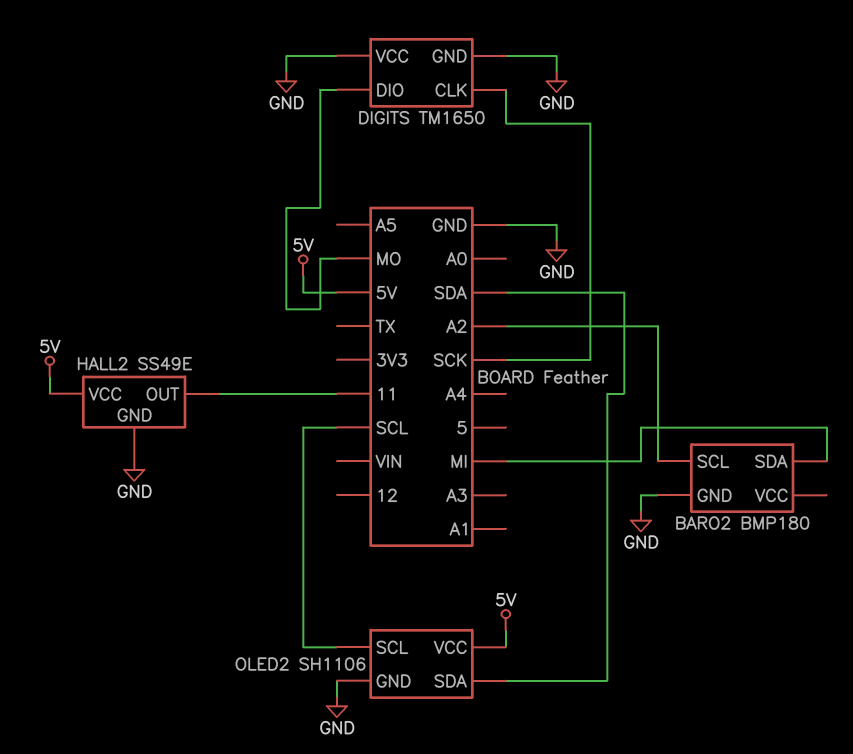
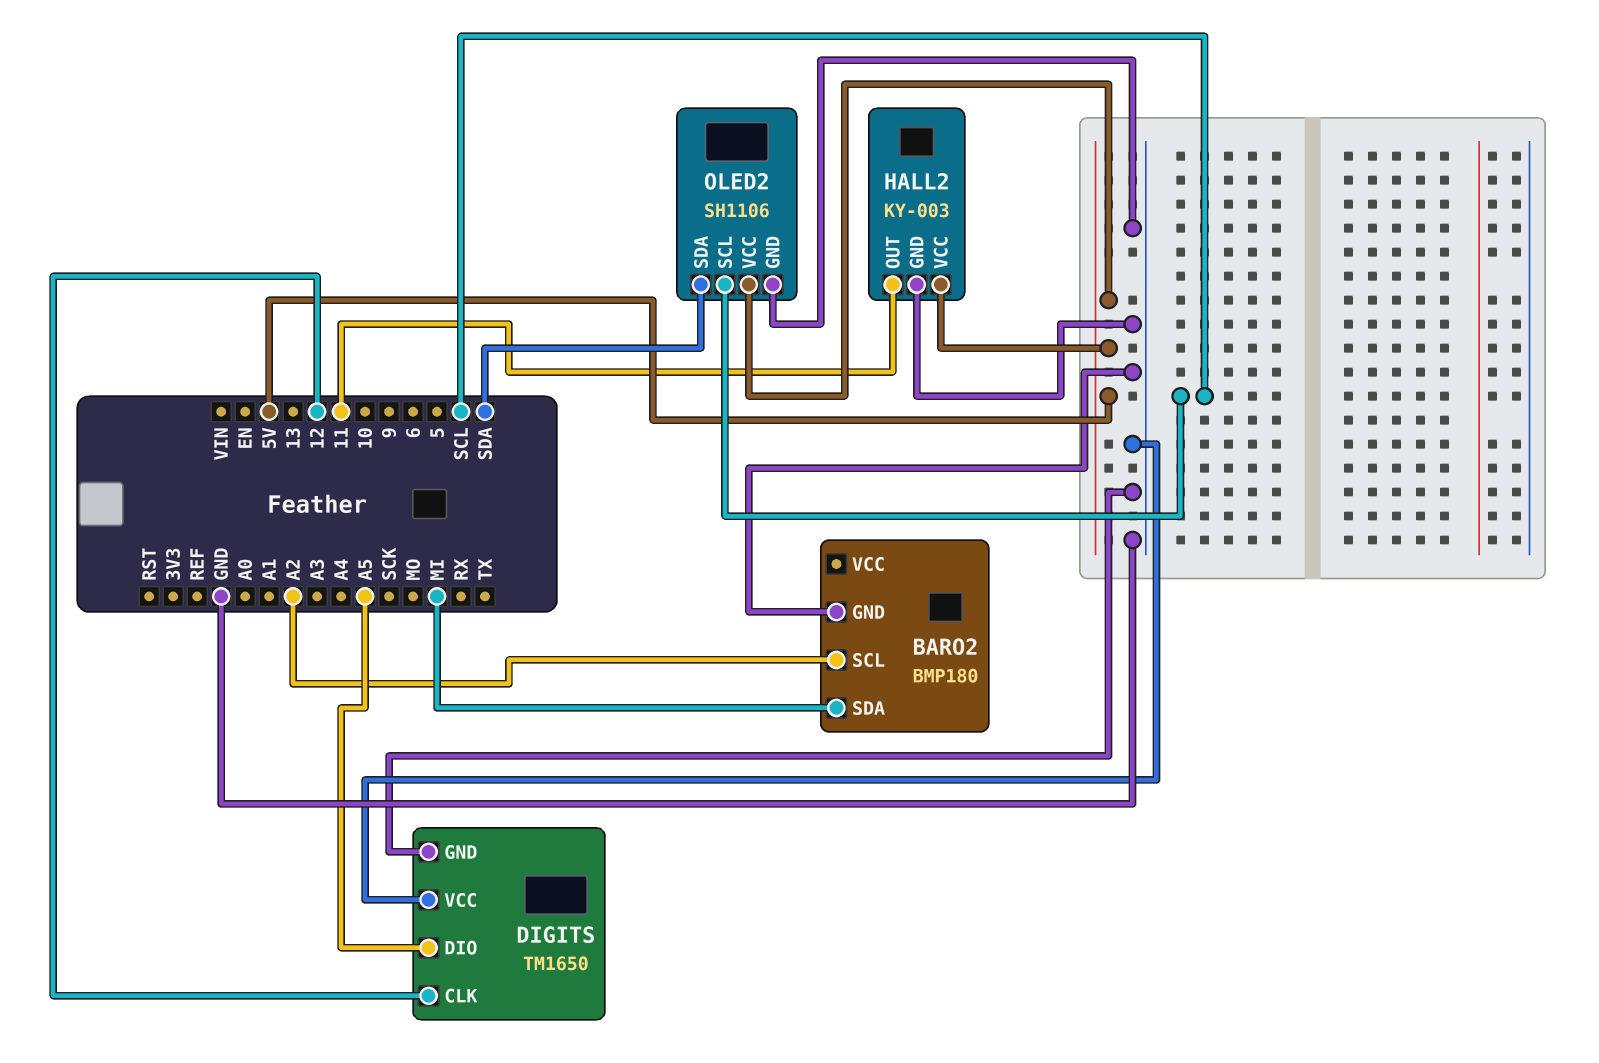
DIGITS pin CLK: SCK -> 12
DIGITS pin DIO: MO -> A5
HALL2: SS49E -> KY-003

